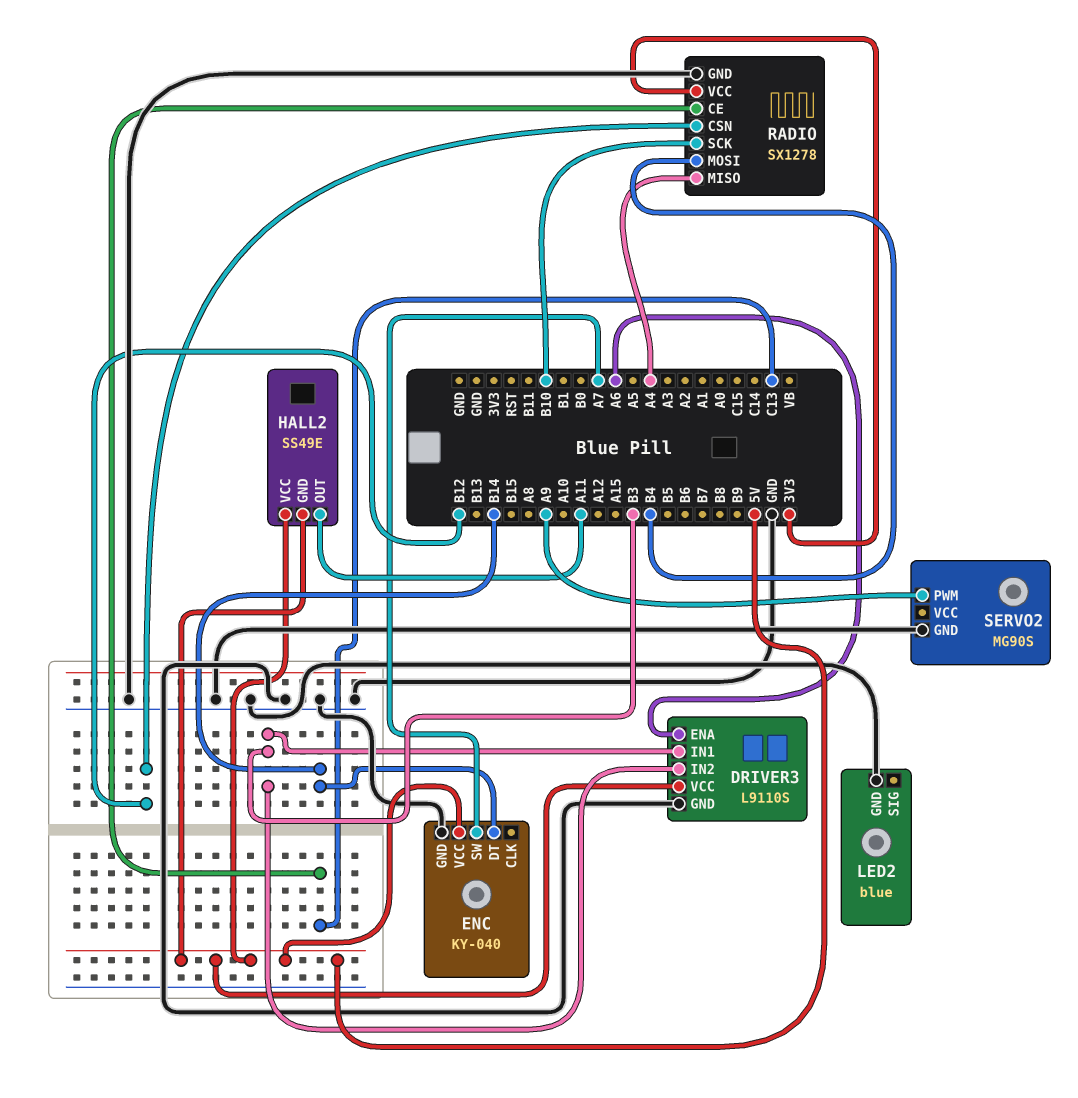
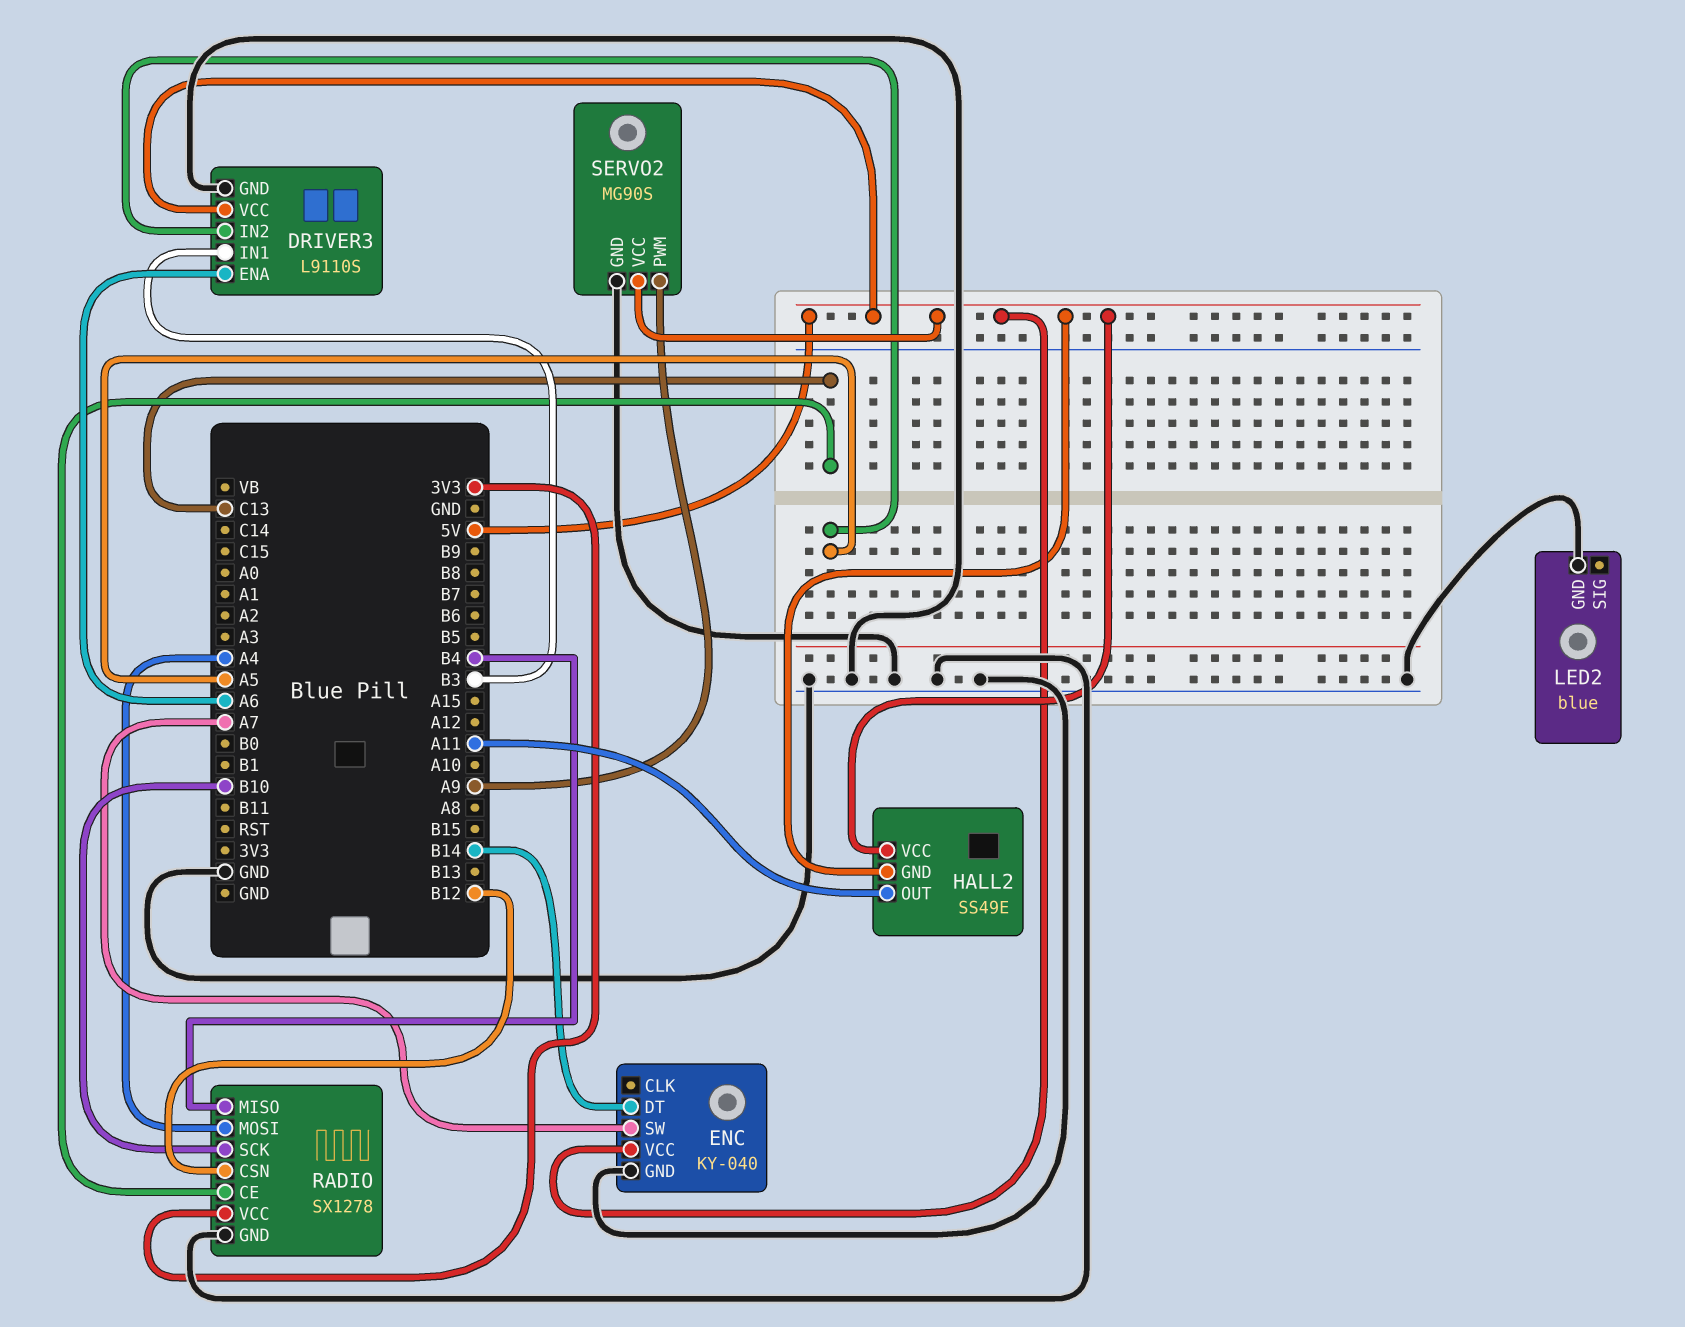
DRIVER3 pin IN2: B3 -> A5
RADIO pin MISO: A4 -> B4
RADIO pin MOSI: B4 -> A4
SERVO2 pin VCC: none -> 5V

